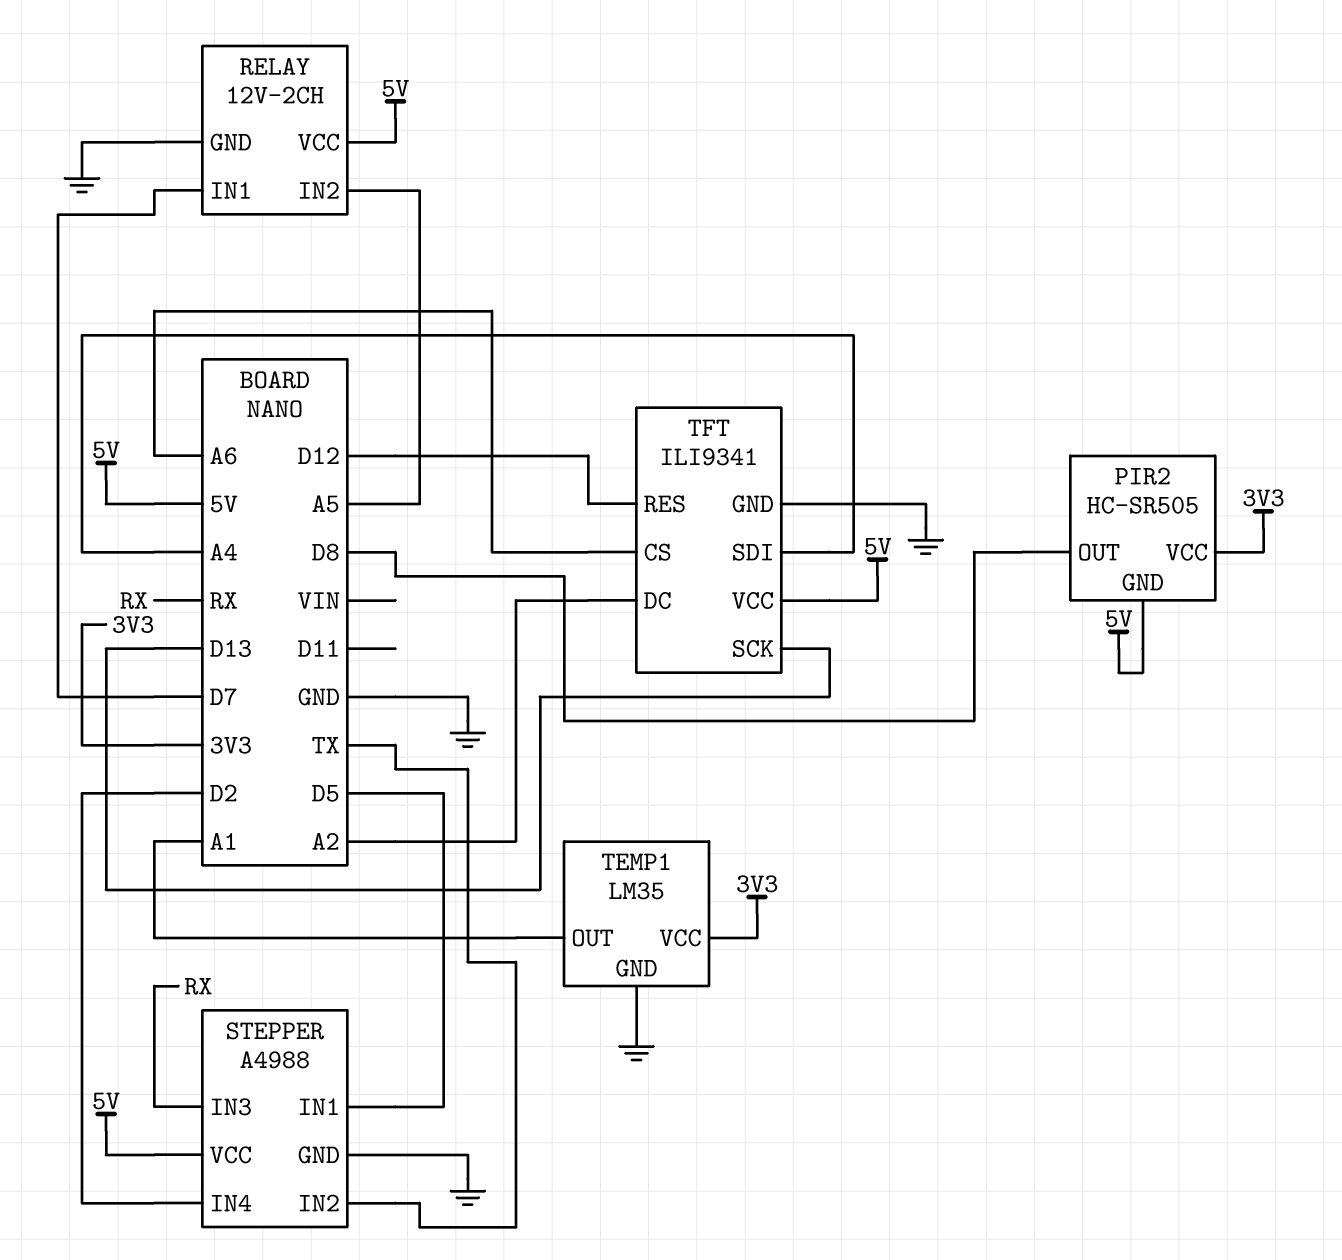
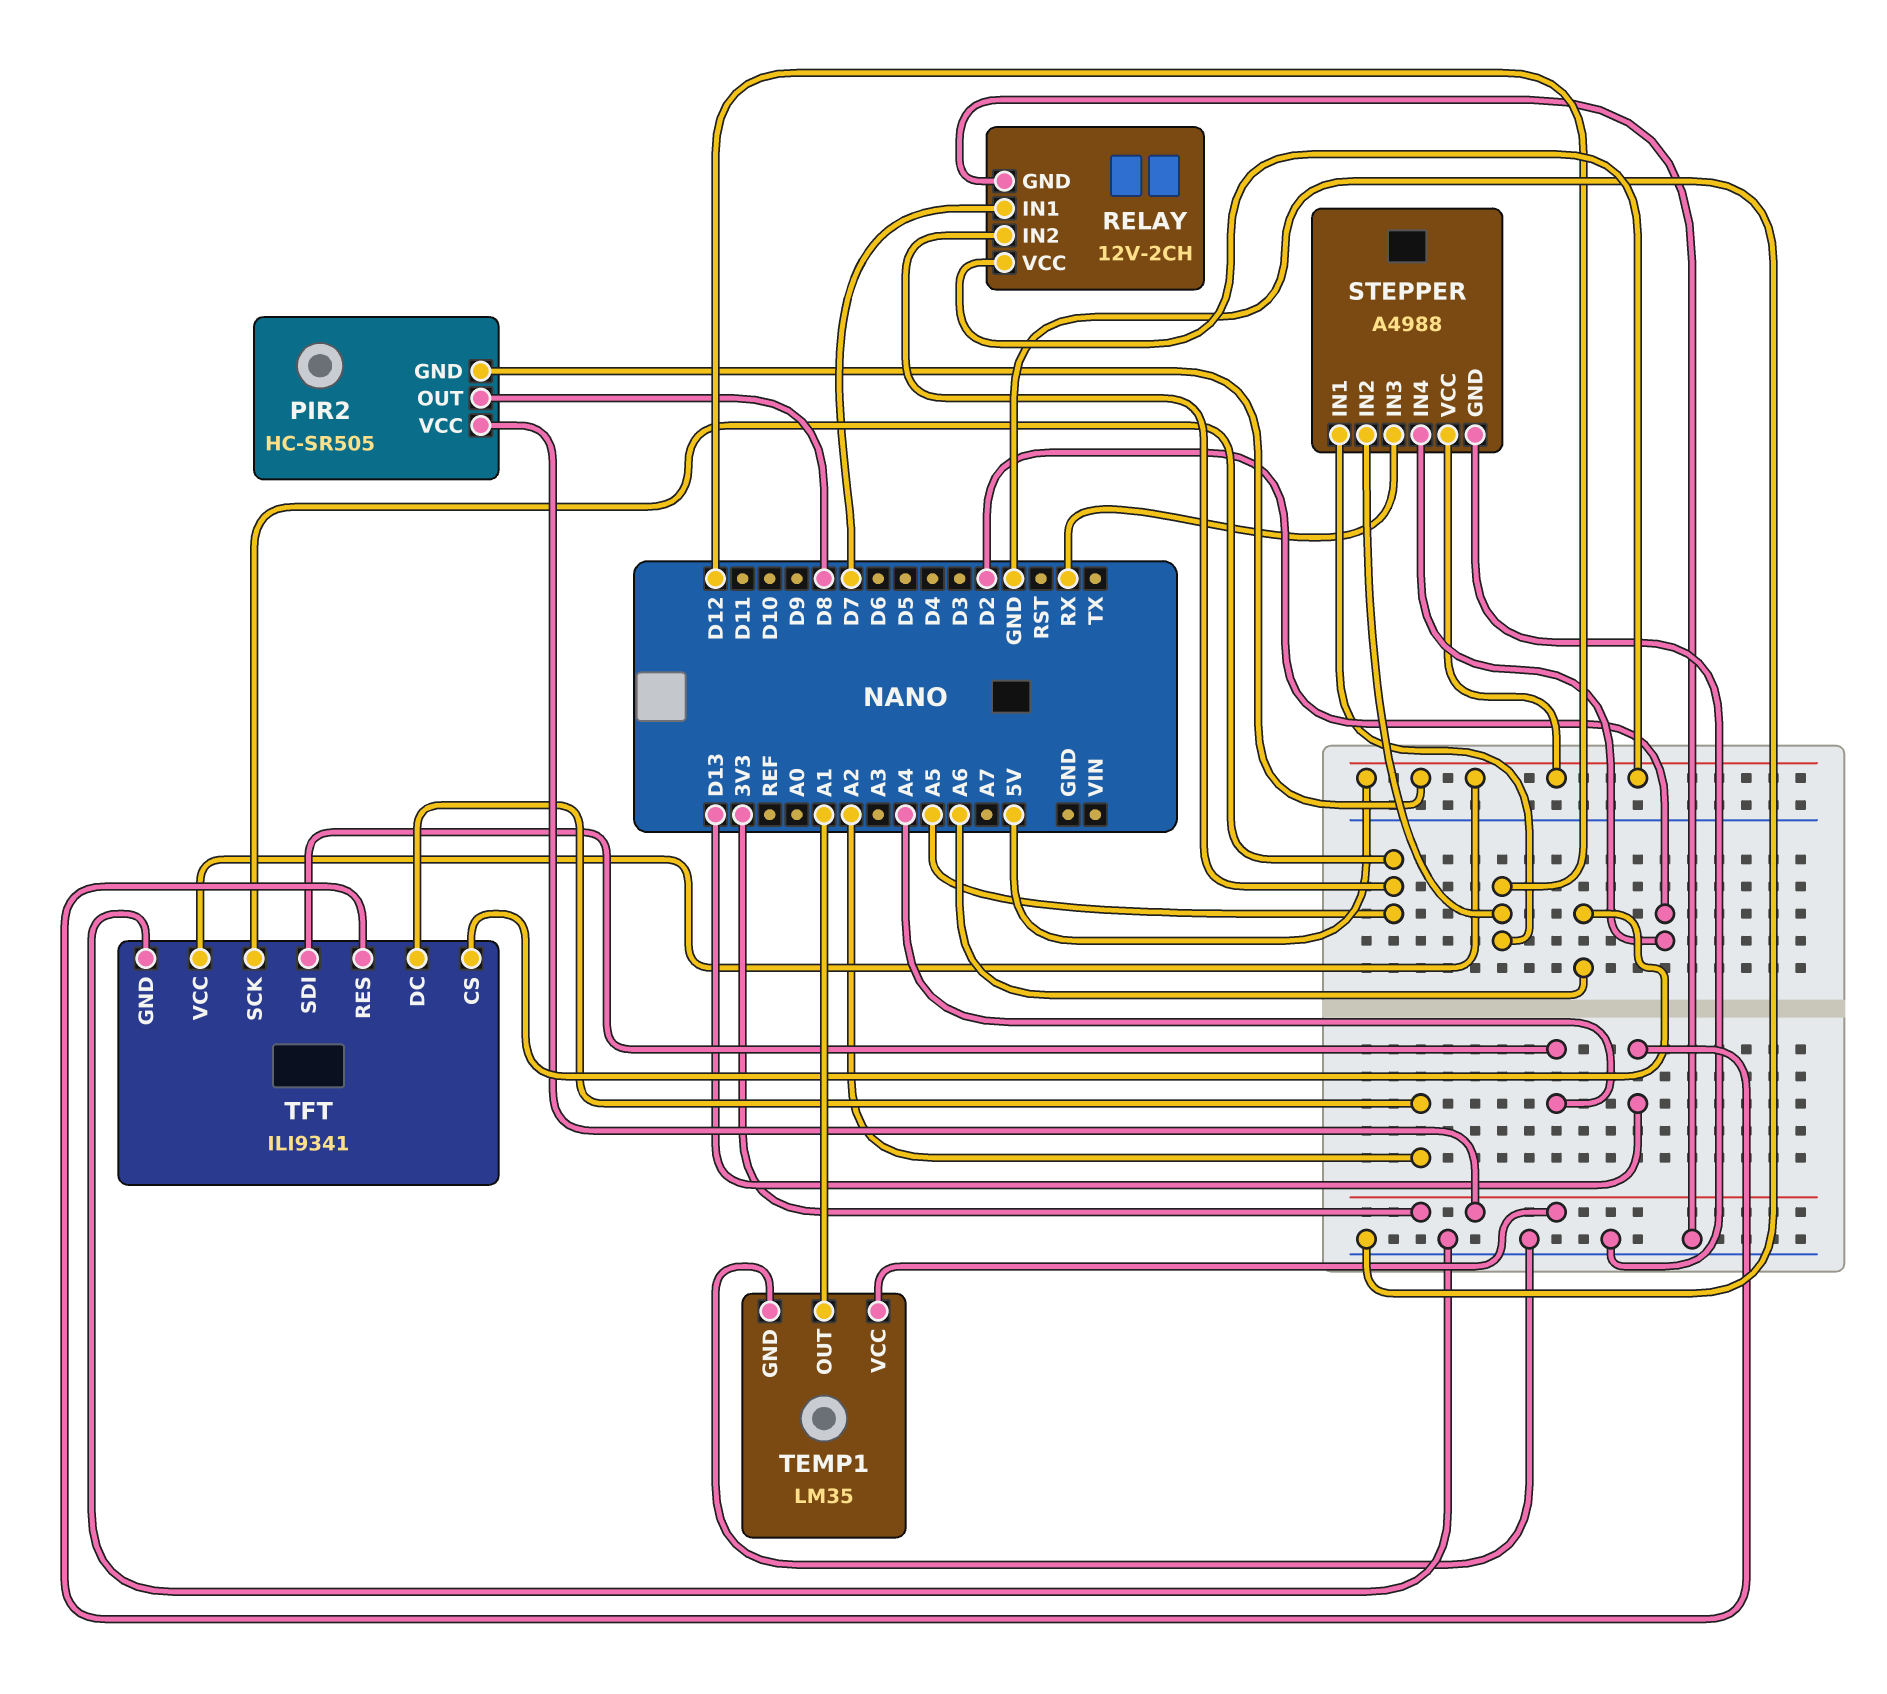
STEPPER pin IN1: D5 -> D12
STEPPER pin IN2: TX -> D12
TFT pin RES: D12 -> D13
TFT pin SCK: D13 -> A5

